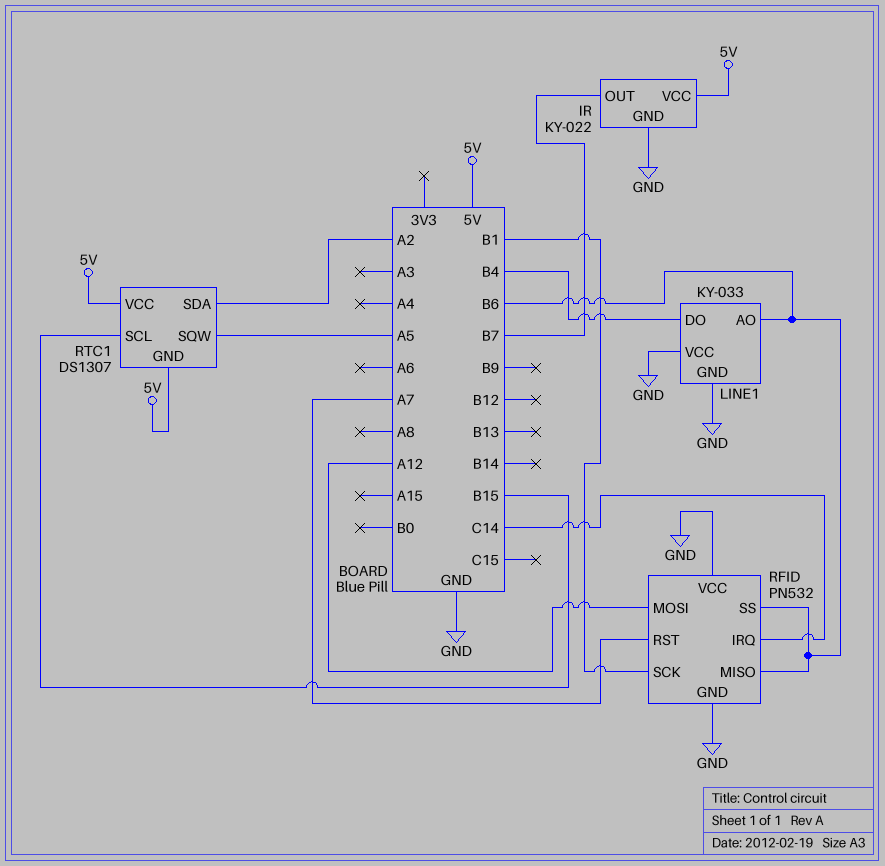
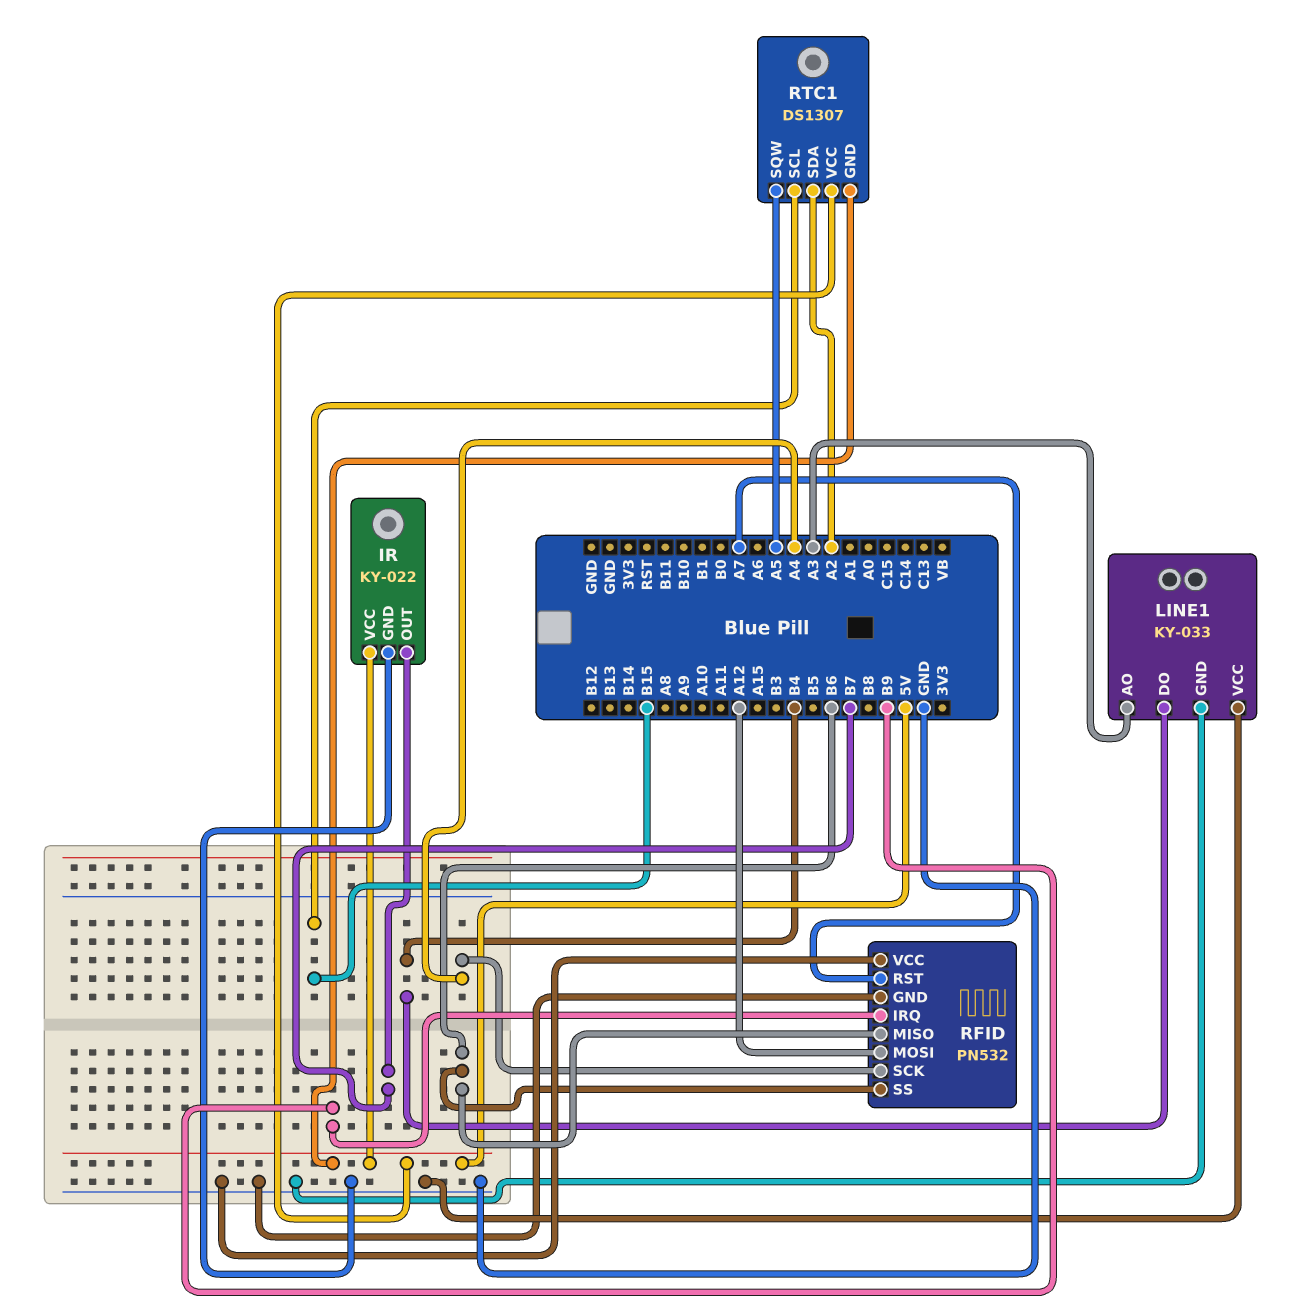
LINE1 pin AO: B6 -> A3
RFID pin IRQ: C14 -> B9
RFID pin SCK: B1 -> A4

